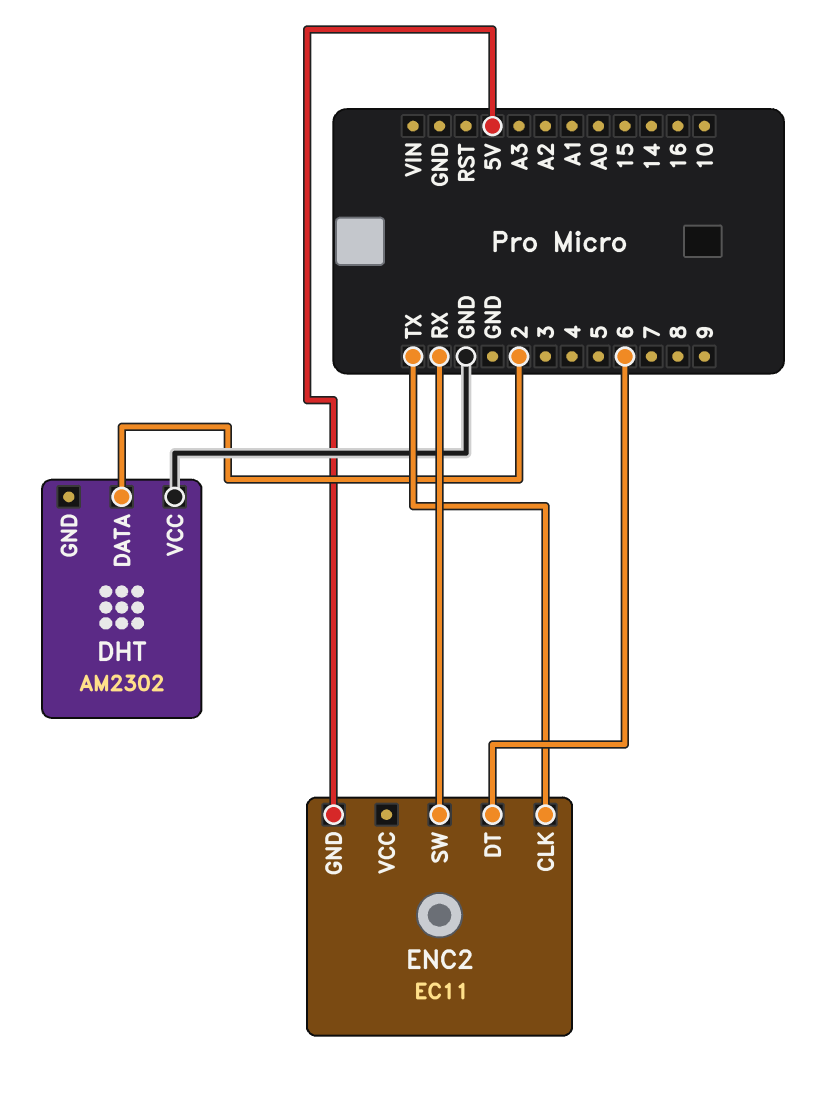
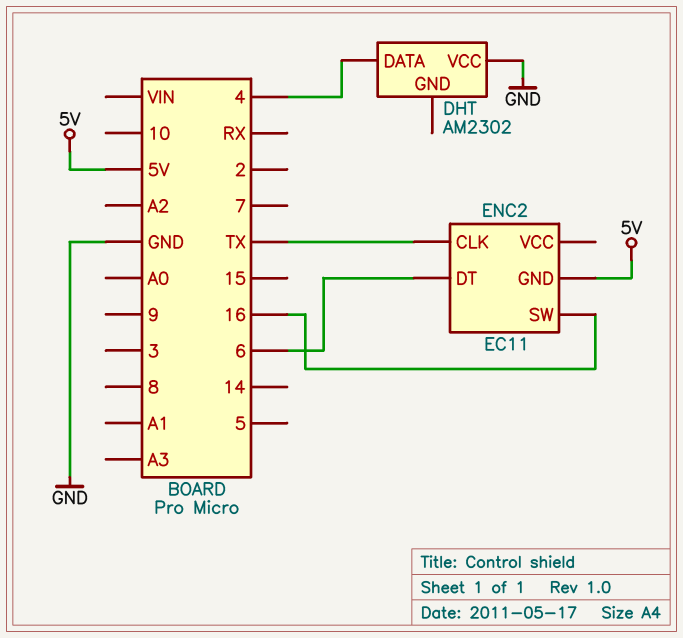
DHT pin DATA: 2 -> 4
ENC2 pin SW: RX -> 16

